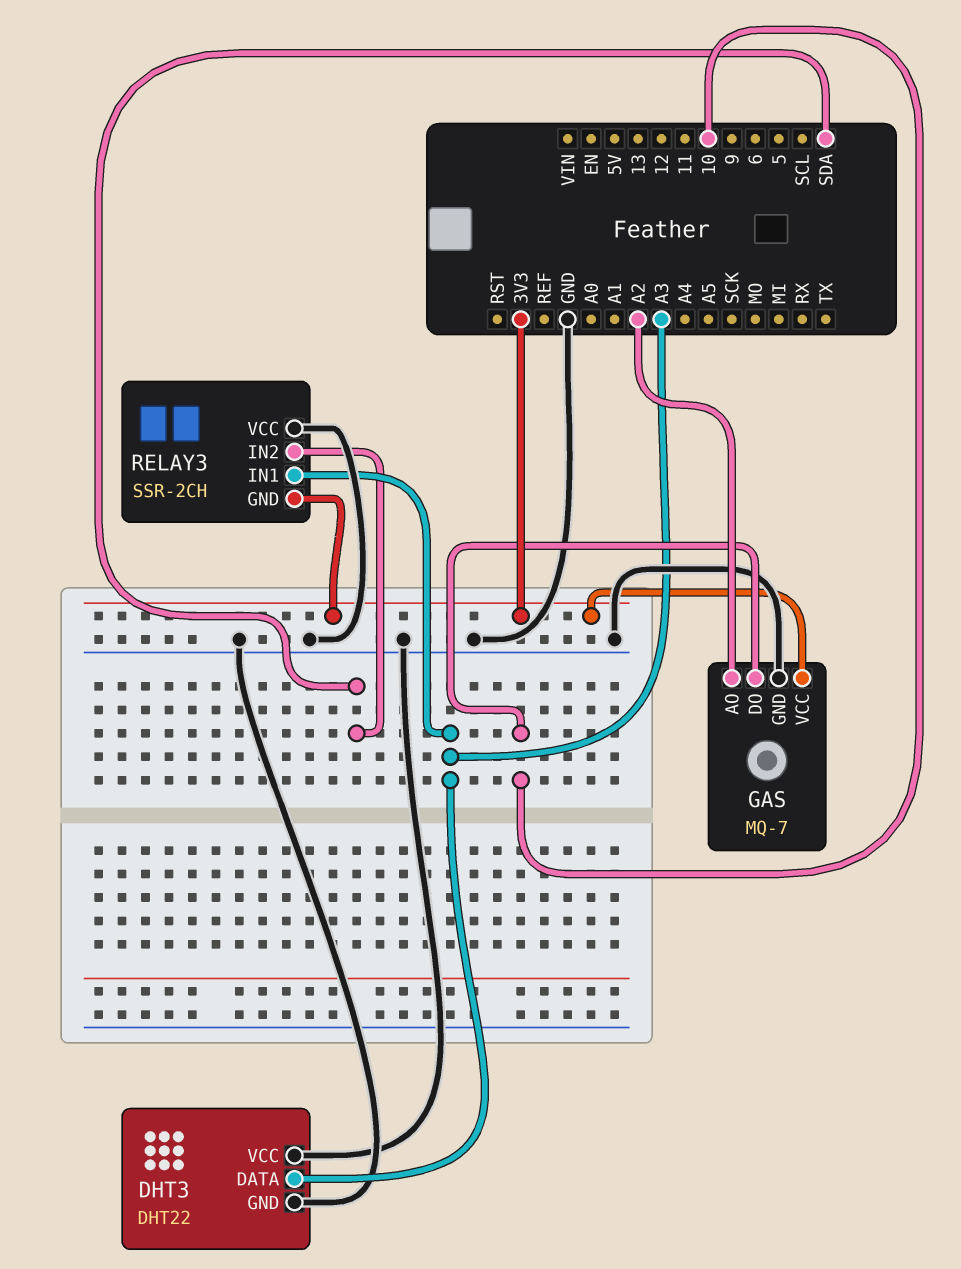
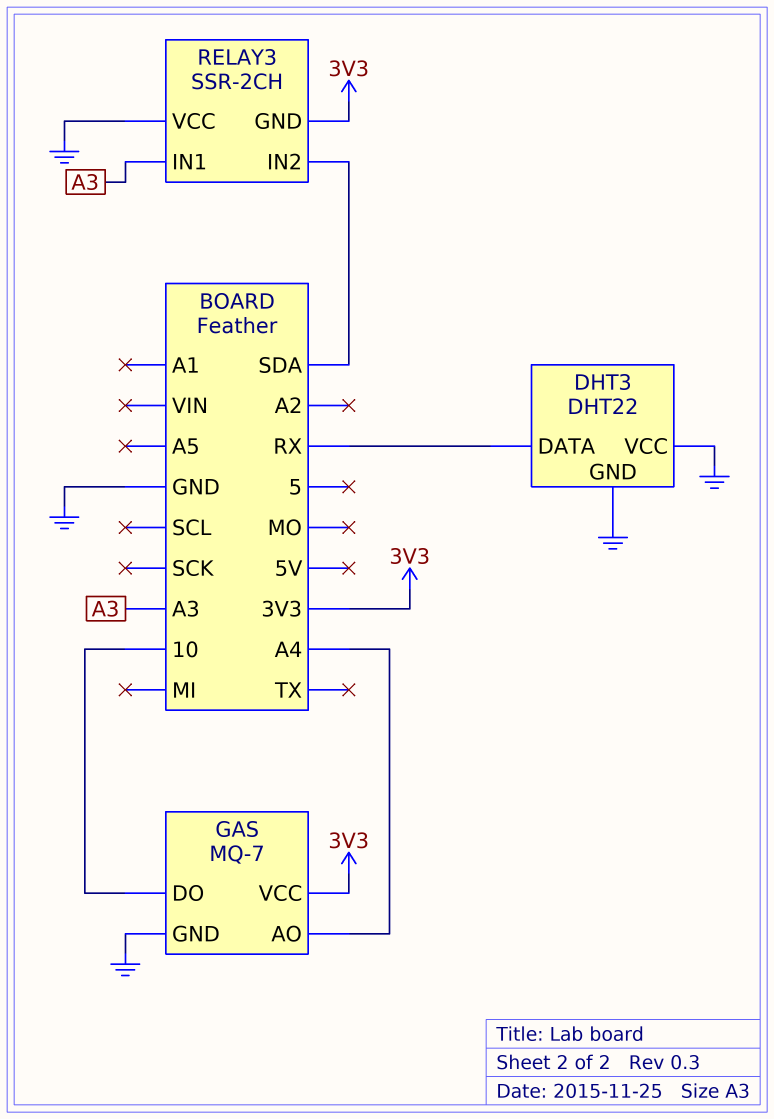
DHT3 pin DATA: A3 -> RX
GAS pin AO: A2 -> A4

